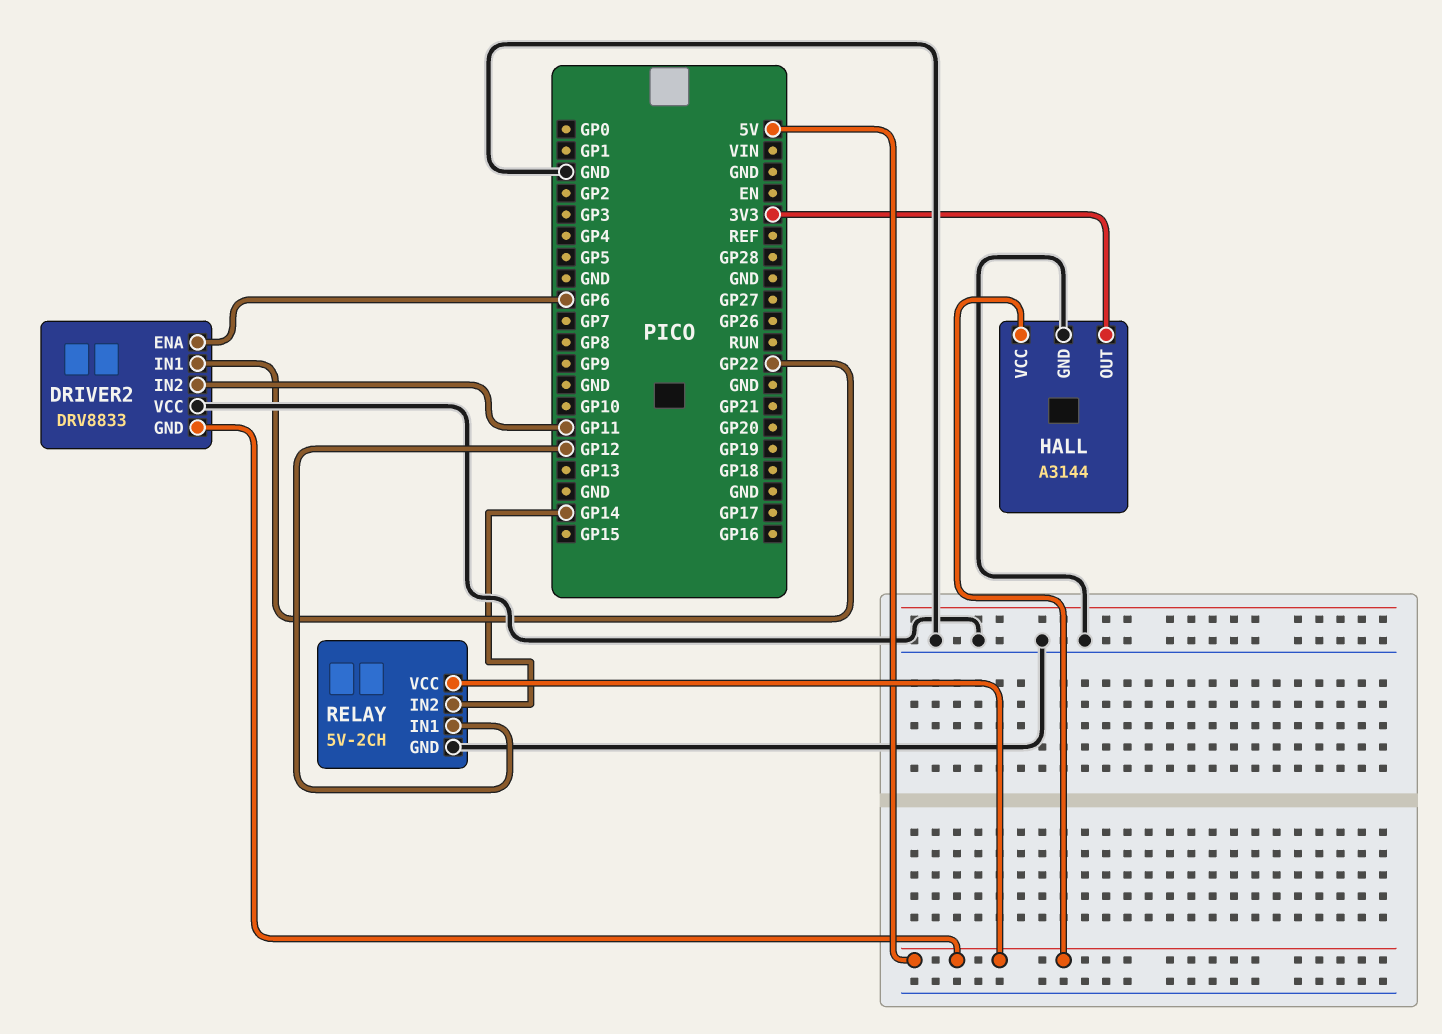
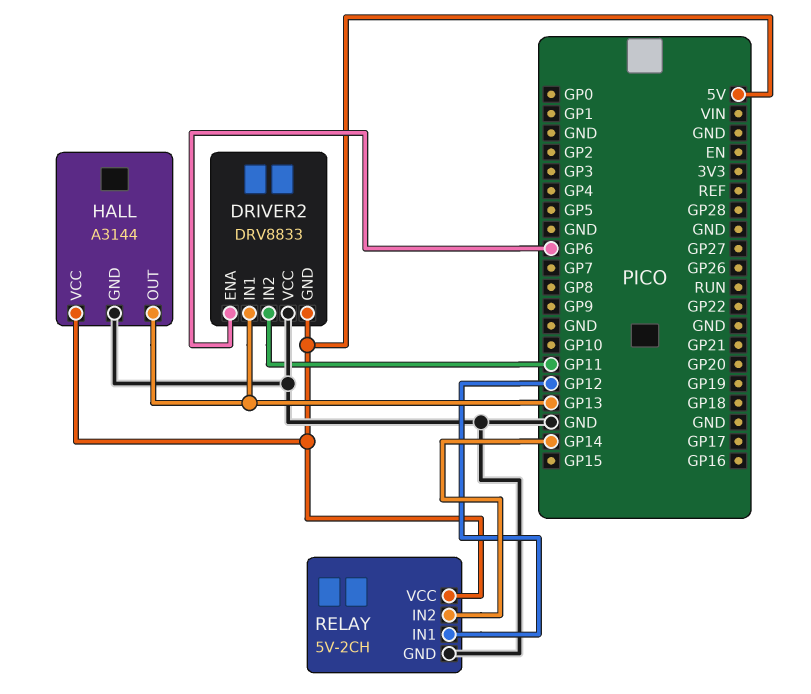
DRIVER2 pin IN1: GP22 -> GP13
HALL pin OUT: 3V3 -> GP13

